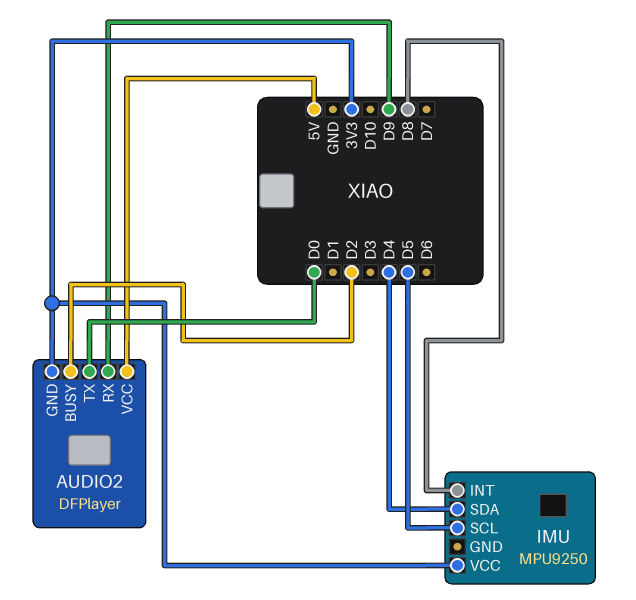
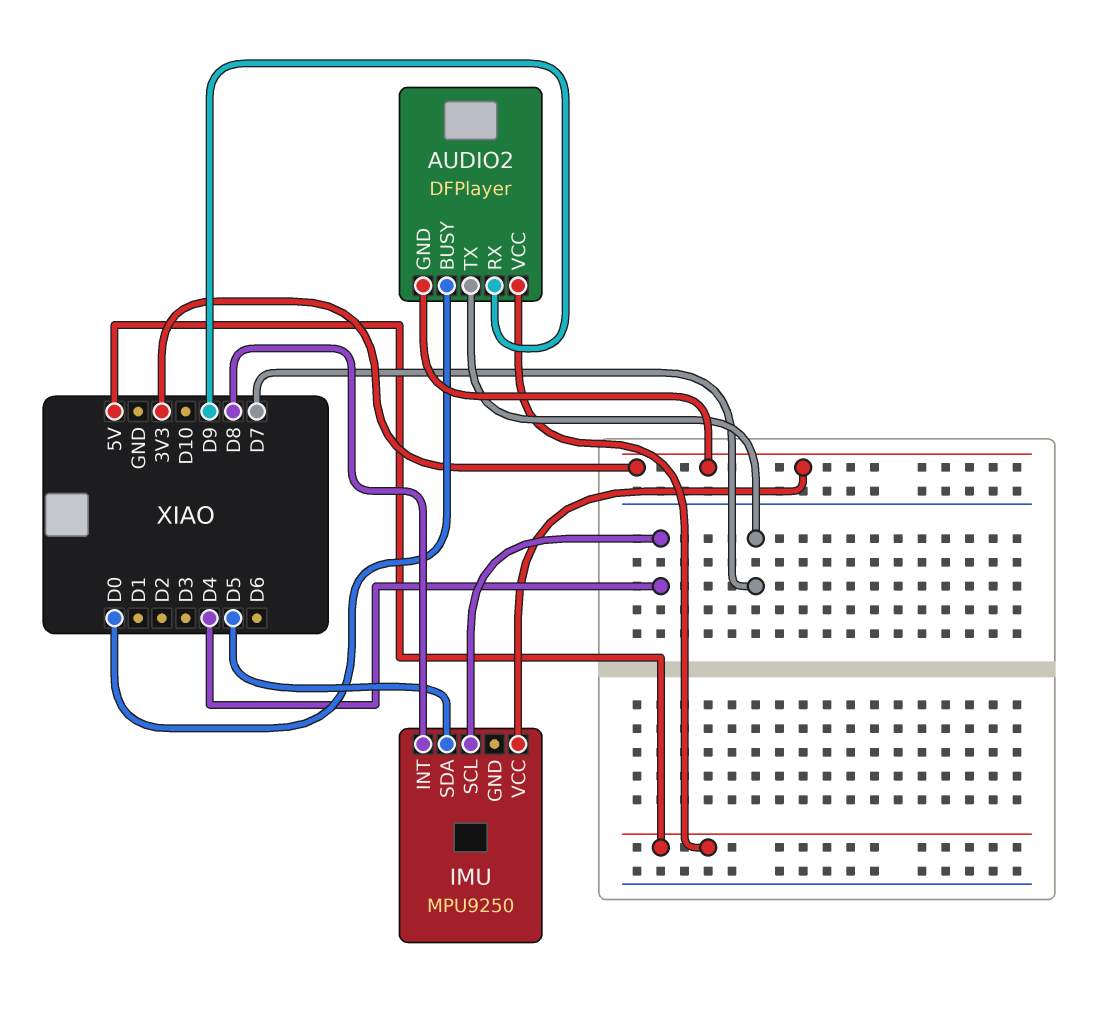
AUDIO2 pin BUSY: D2 -> D0
AUDIO2 pin TX: D0 -> D7
IMU pin SCL: D5 -> D4
IMU pin SDA: D4 -> D5

